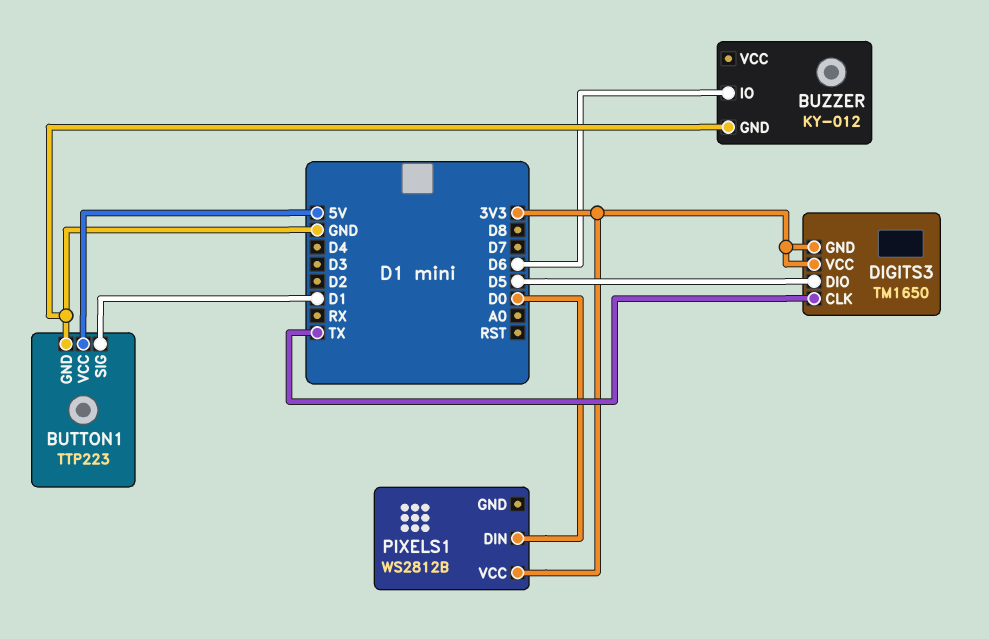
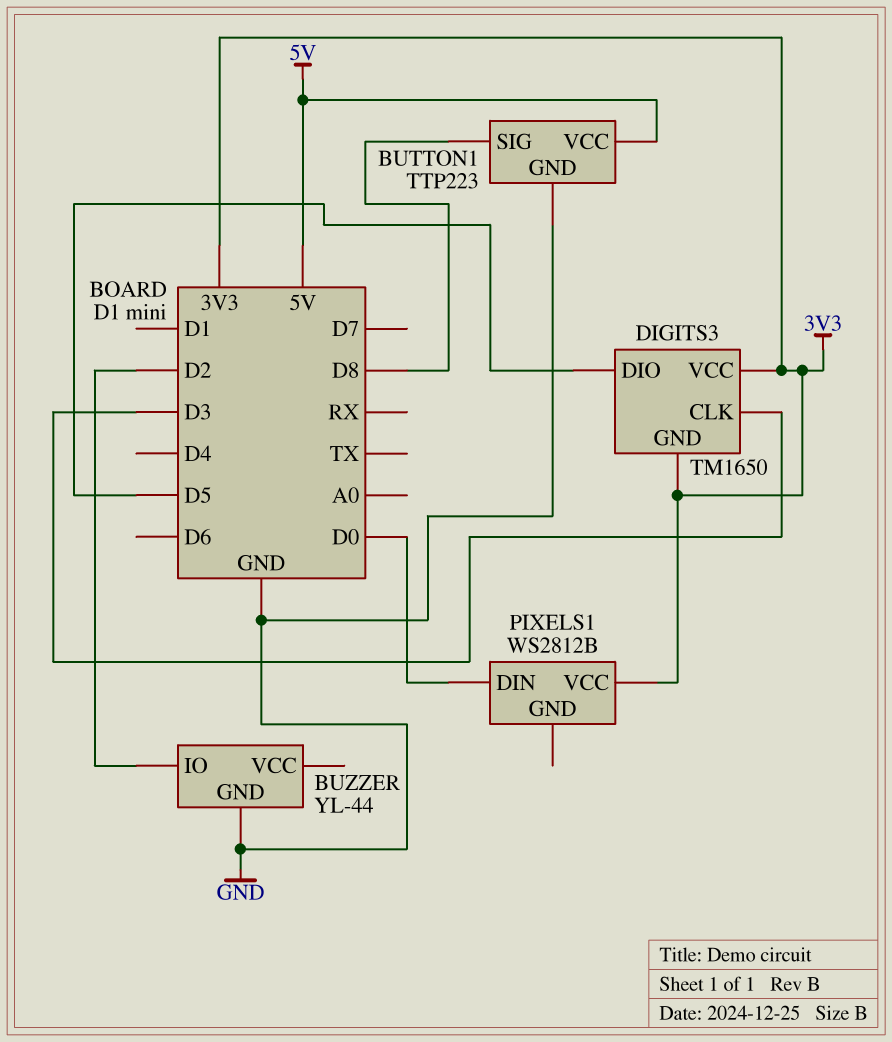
BUTTON1 pin SIG: D1 -> D8
BUZZER: KY-012 -> YL-44
BUZZER pin IO: D6 -> D2
DIGITS3 pin CLK: TX -> D3

